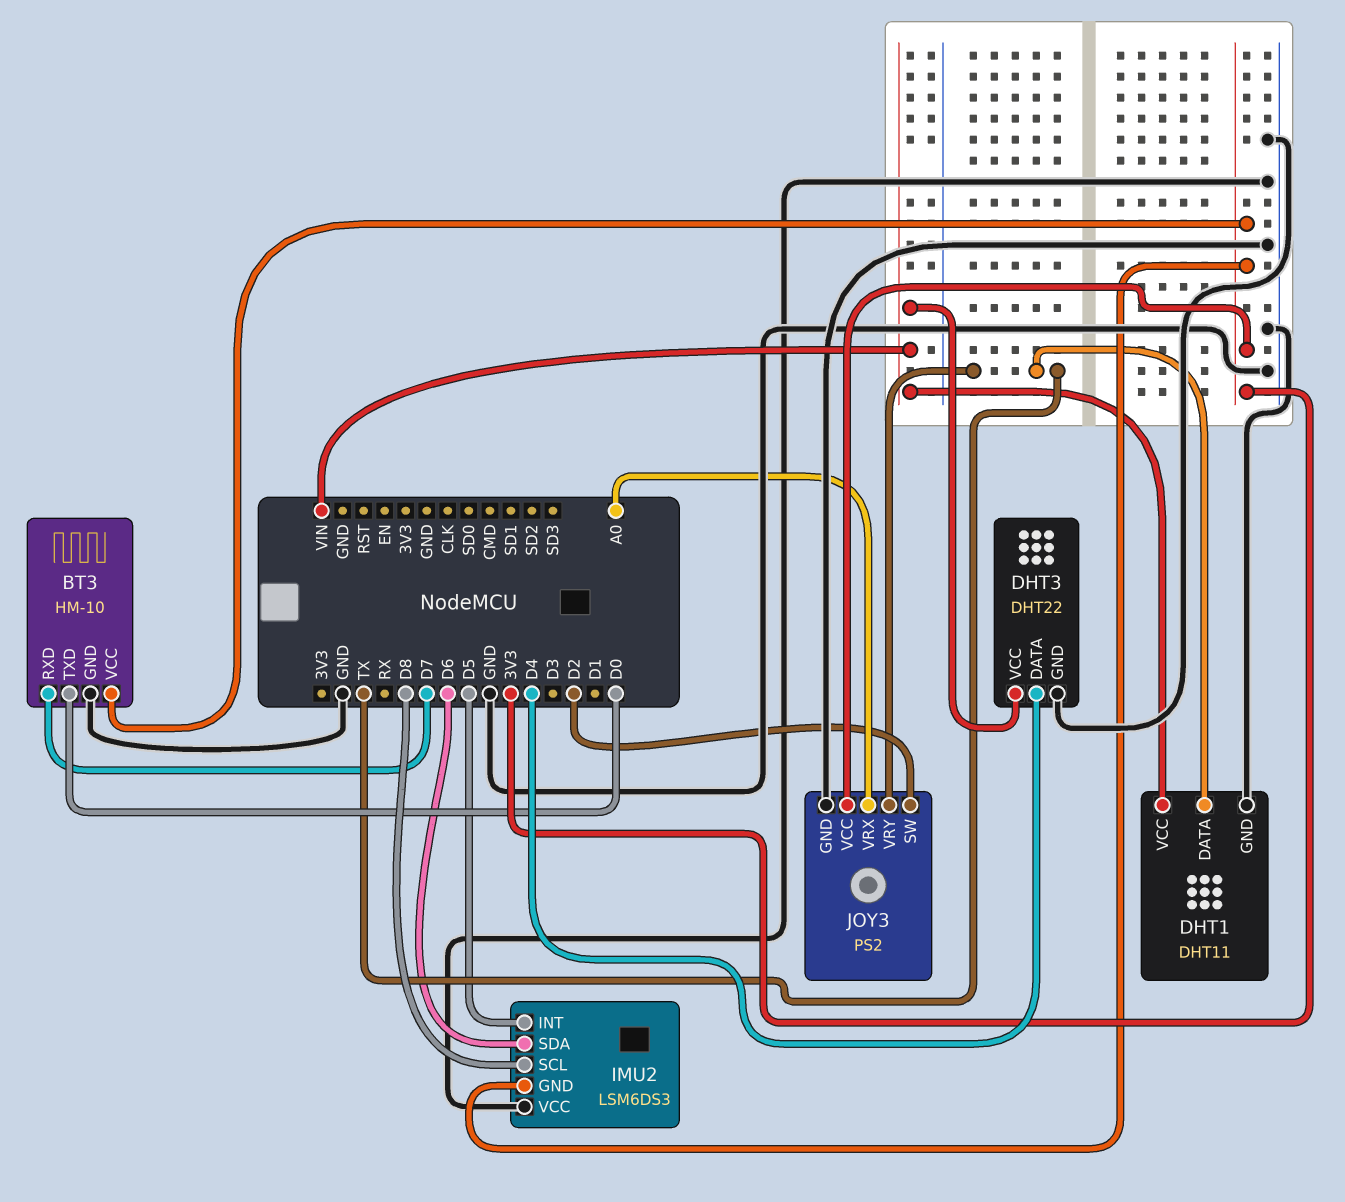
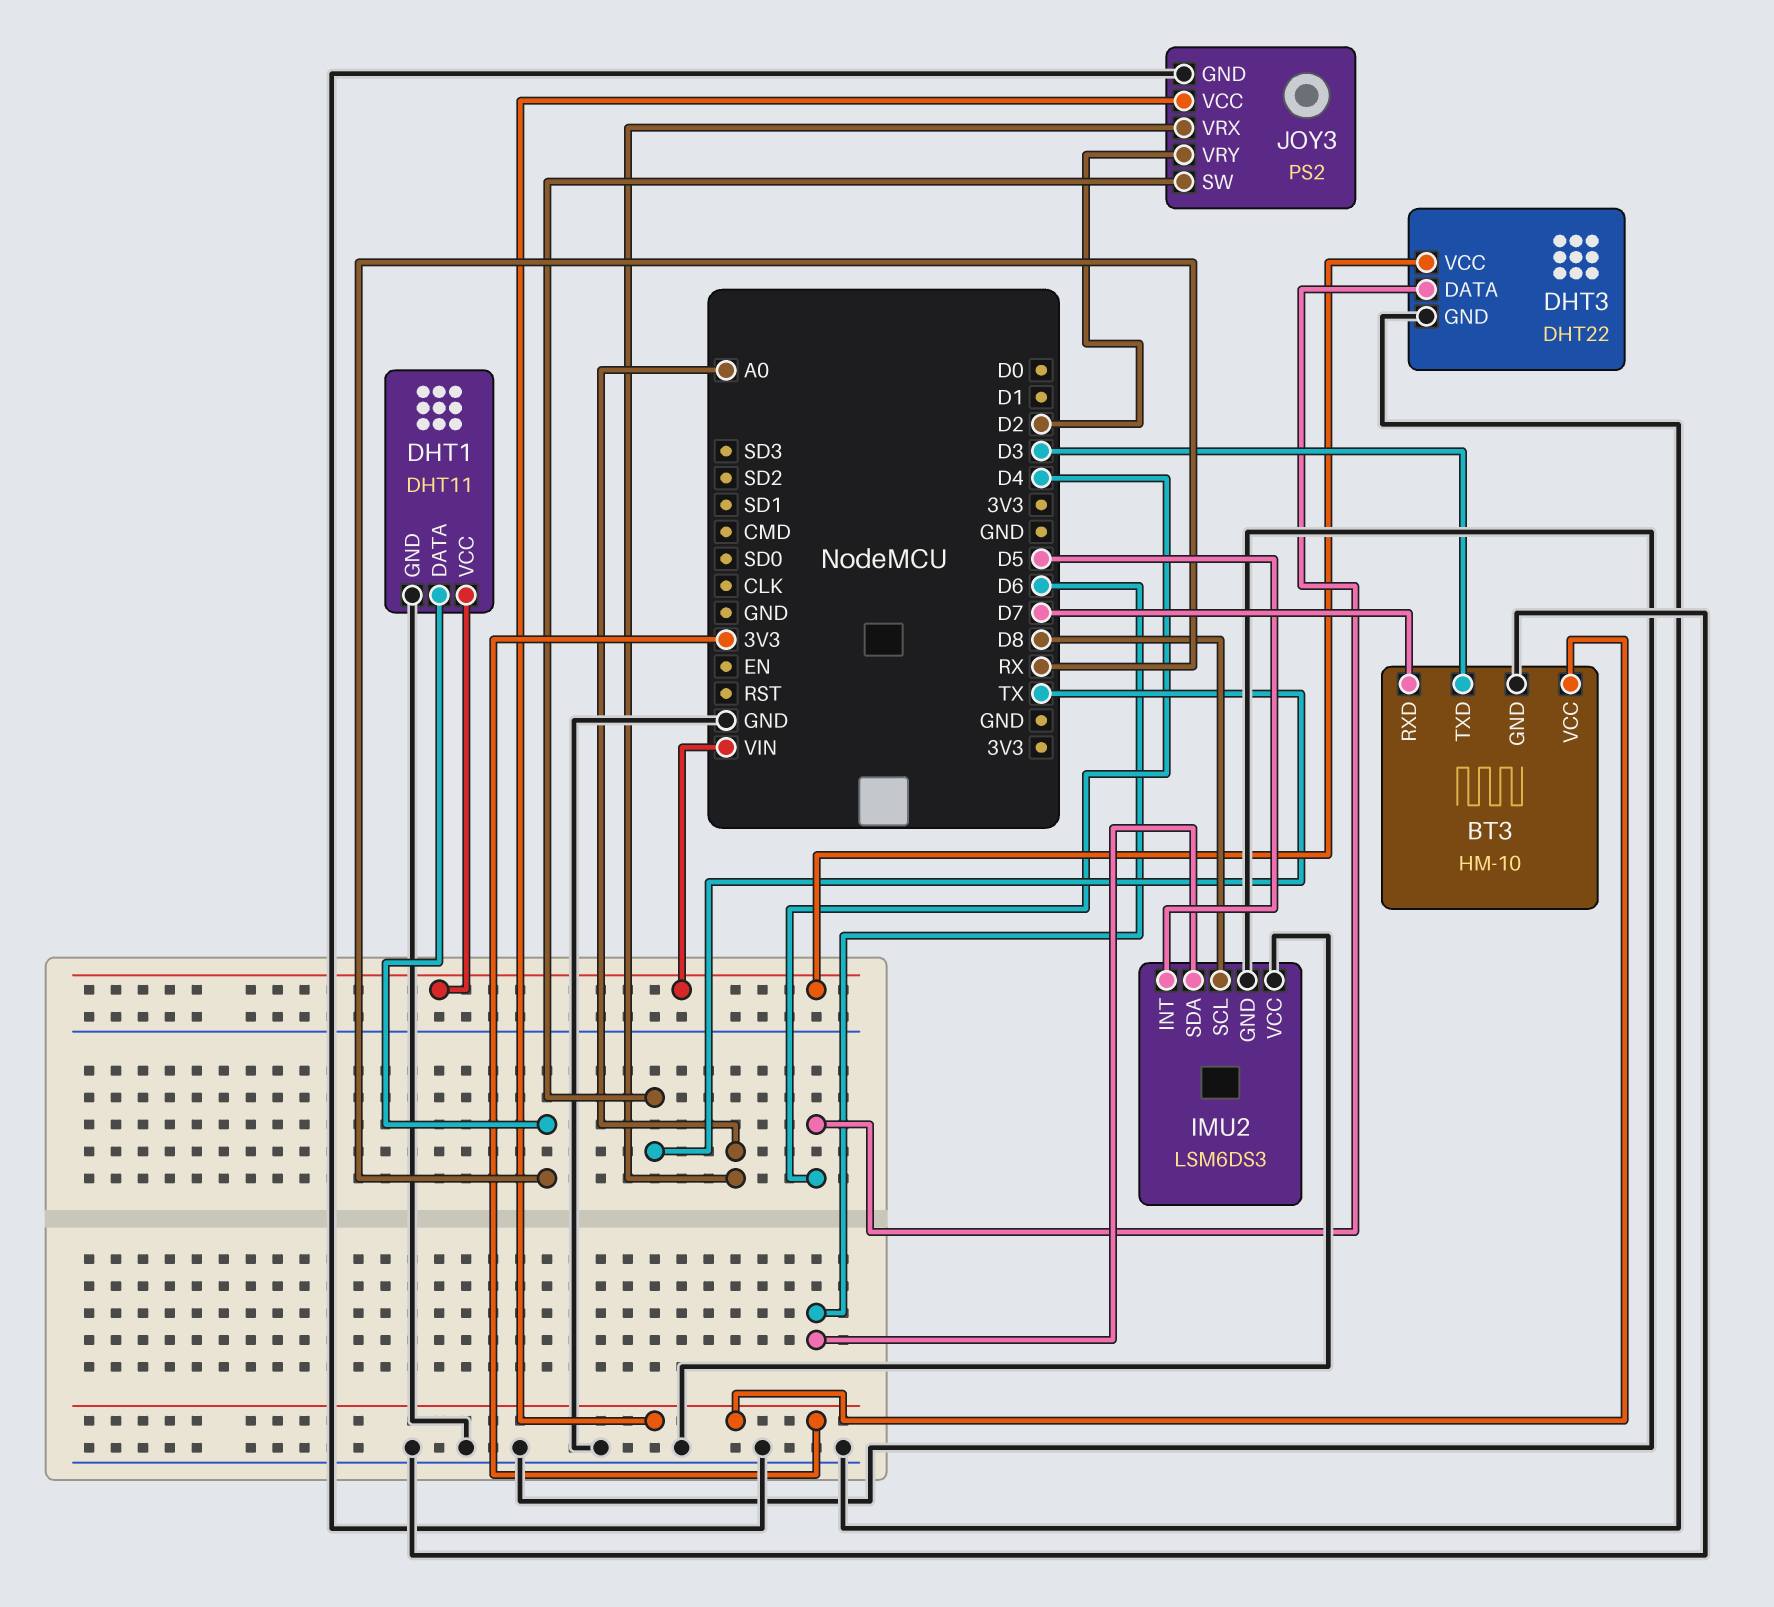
BT3 pin TXD: D0 -> D3
DHT1 pin DATA: TX -> RX
IMU2 pin GND: 3V3 -> GND
JOY3 pin SW: D2 -> TX
JOY3 pin VRY: TX -> D2

